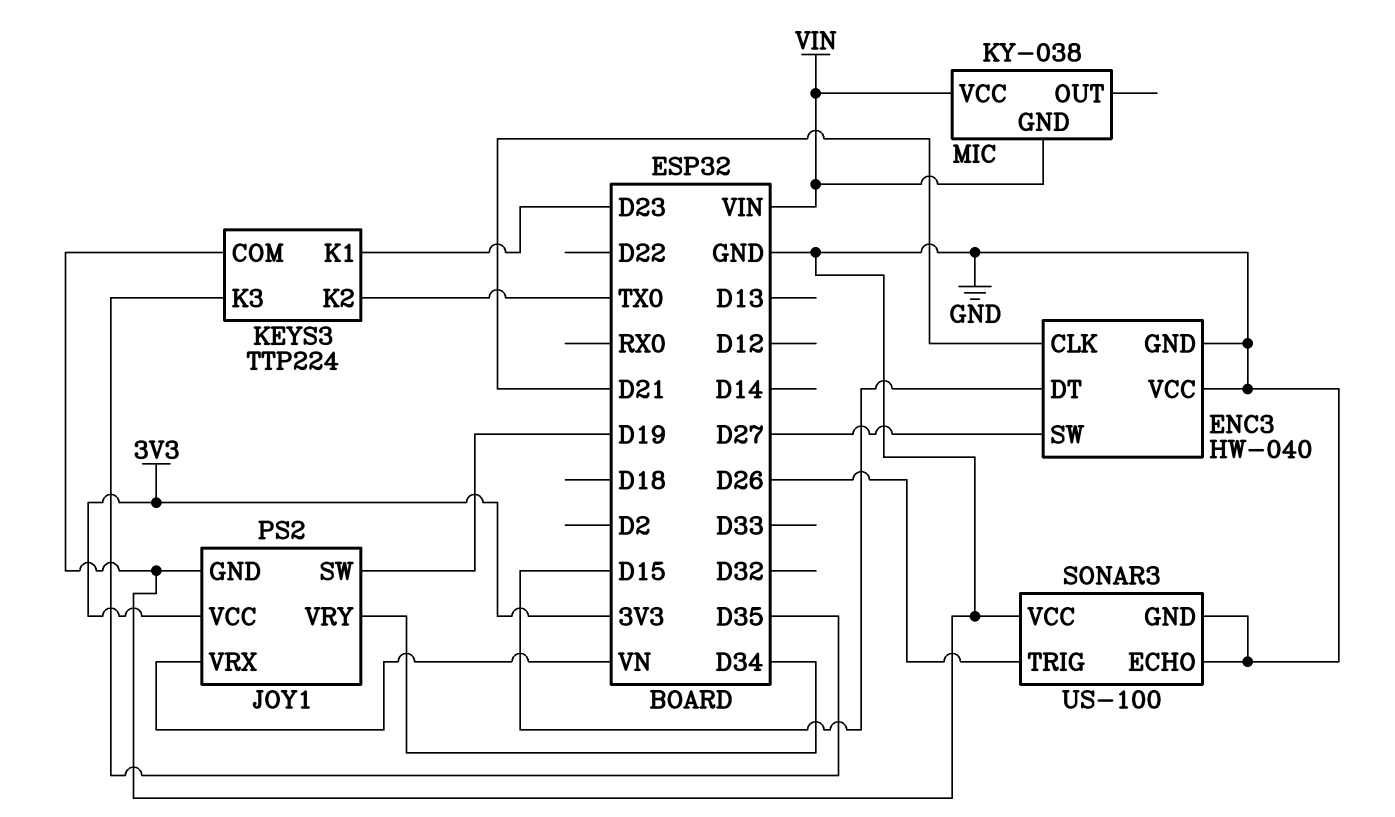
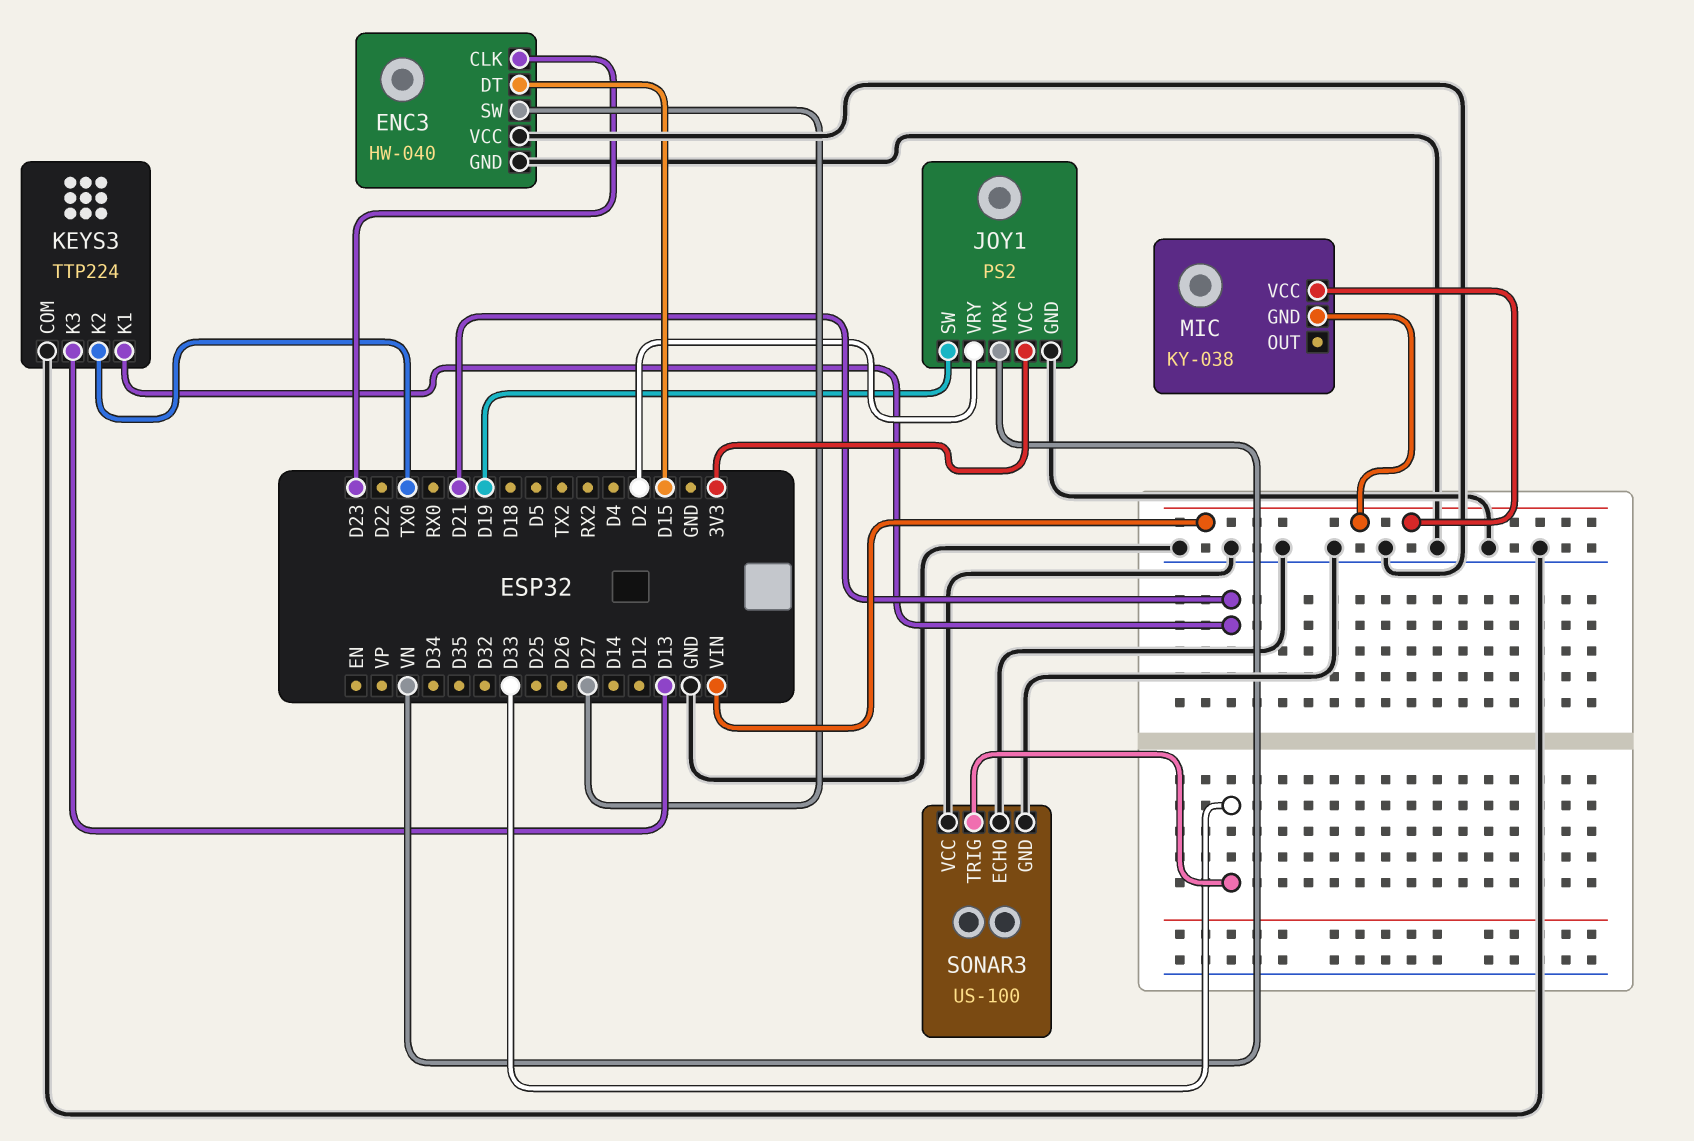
ENC3 pin CLK: D21 -> D23
JOY1 pin VRY: D34 -> D2
KEYS3 pin K1: D23 -> D21
KEYS3 pin K3: D35 -> D13
SONAR3 pin TRIG: D26 -> D33

